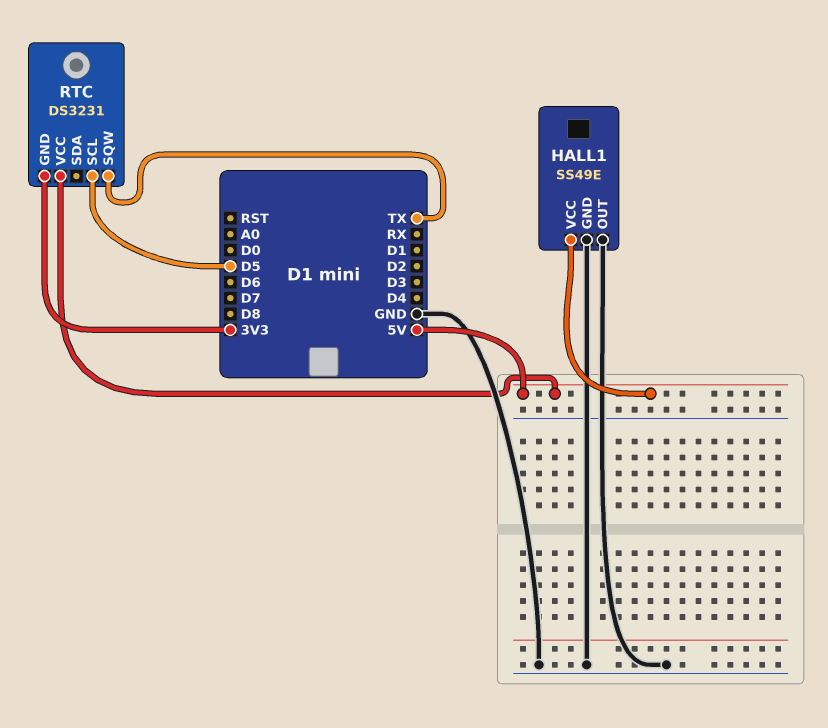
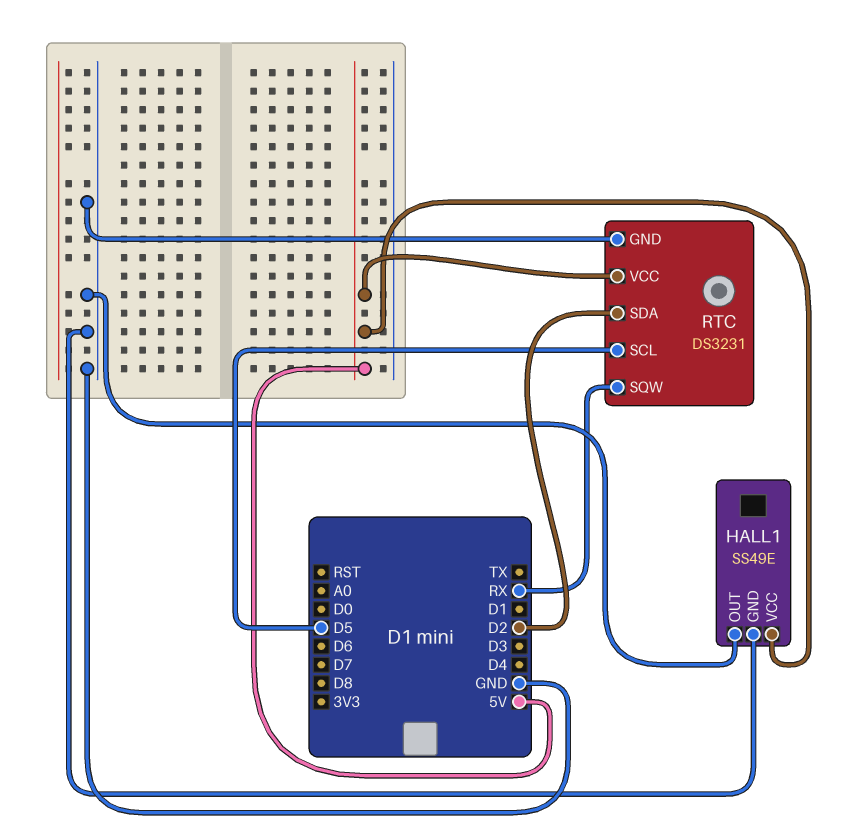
RTC pin GND: 3V3 -> GND
RTC pin SDA: none -> D2
RTC pin SQW: TX -> RX

